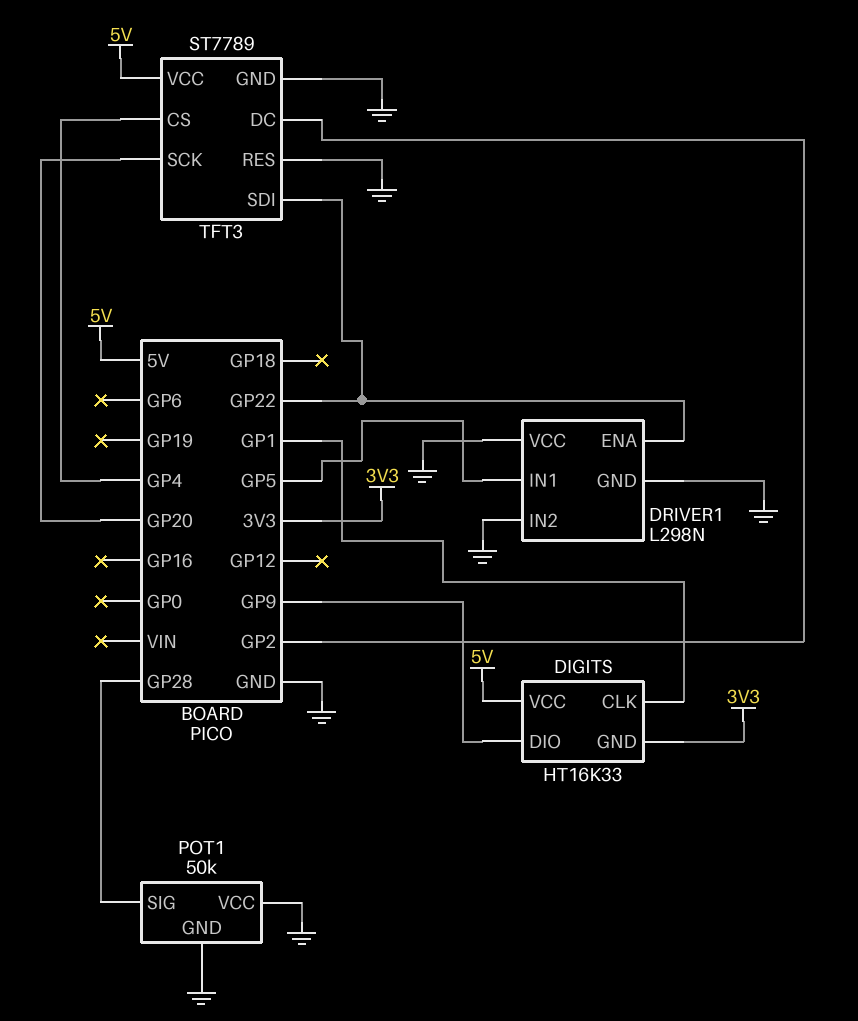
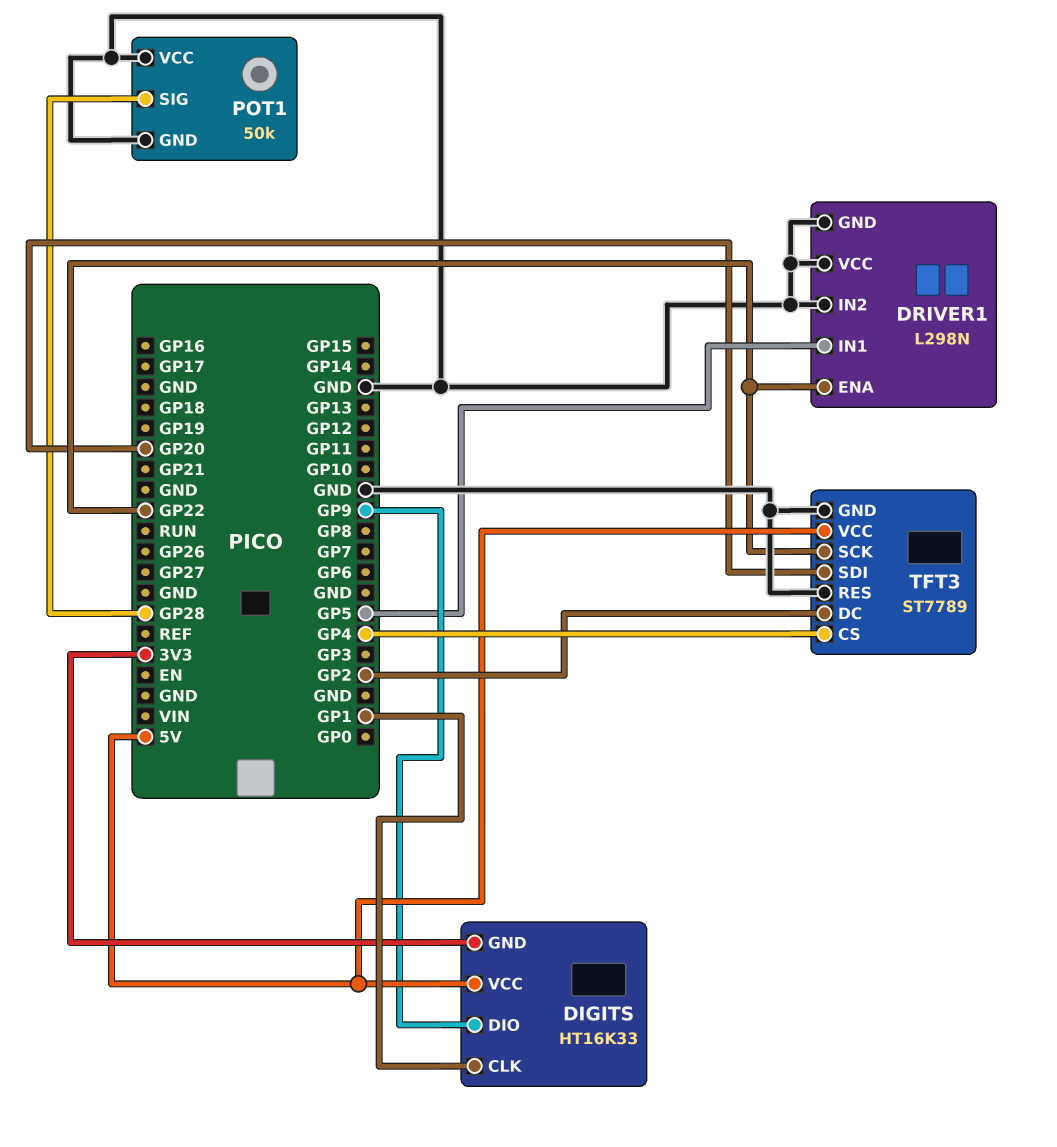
TFT3 pin SCK: GP20 -> GP22
TFT3 pin SDI: GP22 -> GP20

